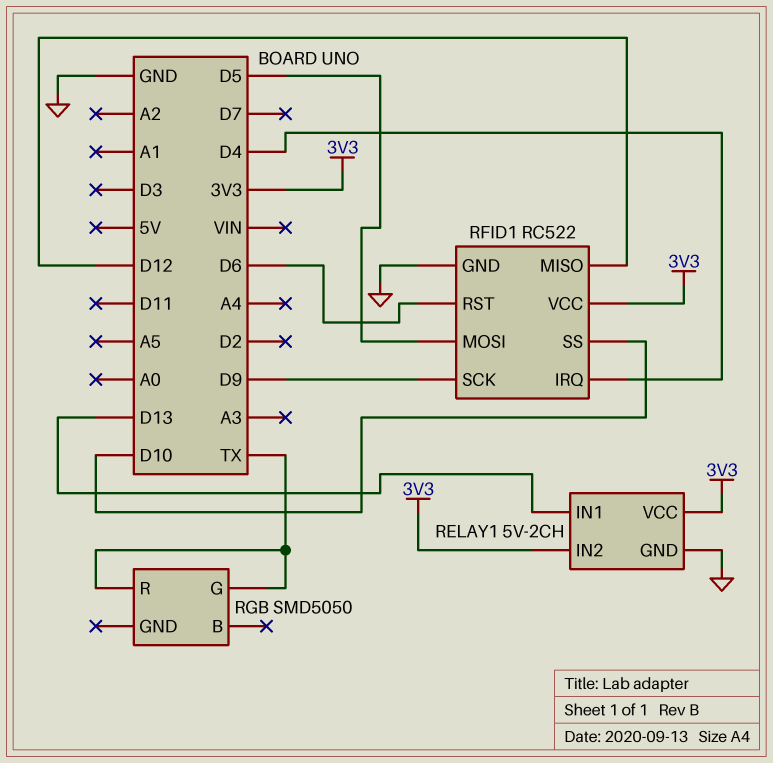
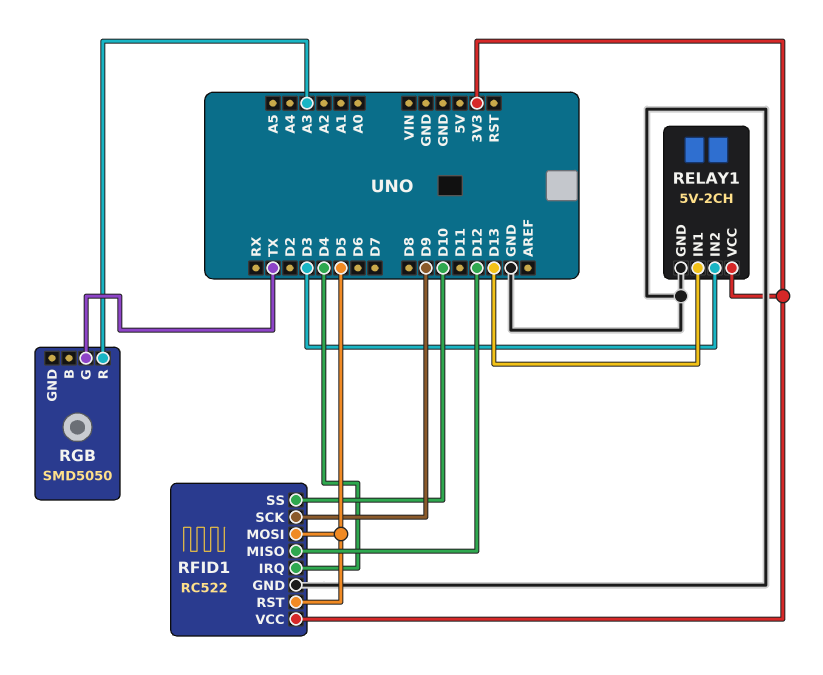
RELAY1 pin IN2: 3V3 -> D3
RFID1 pin RST: D6 -> D5
RGB pin R: TX -> A3

